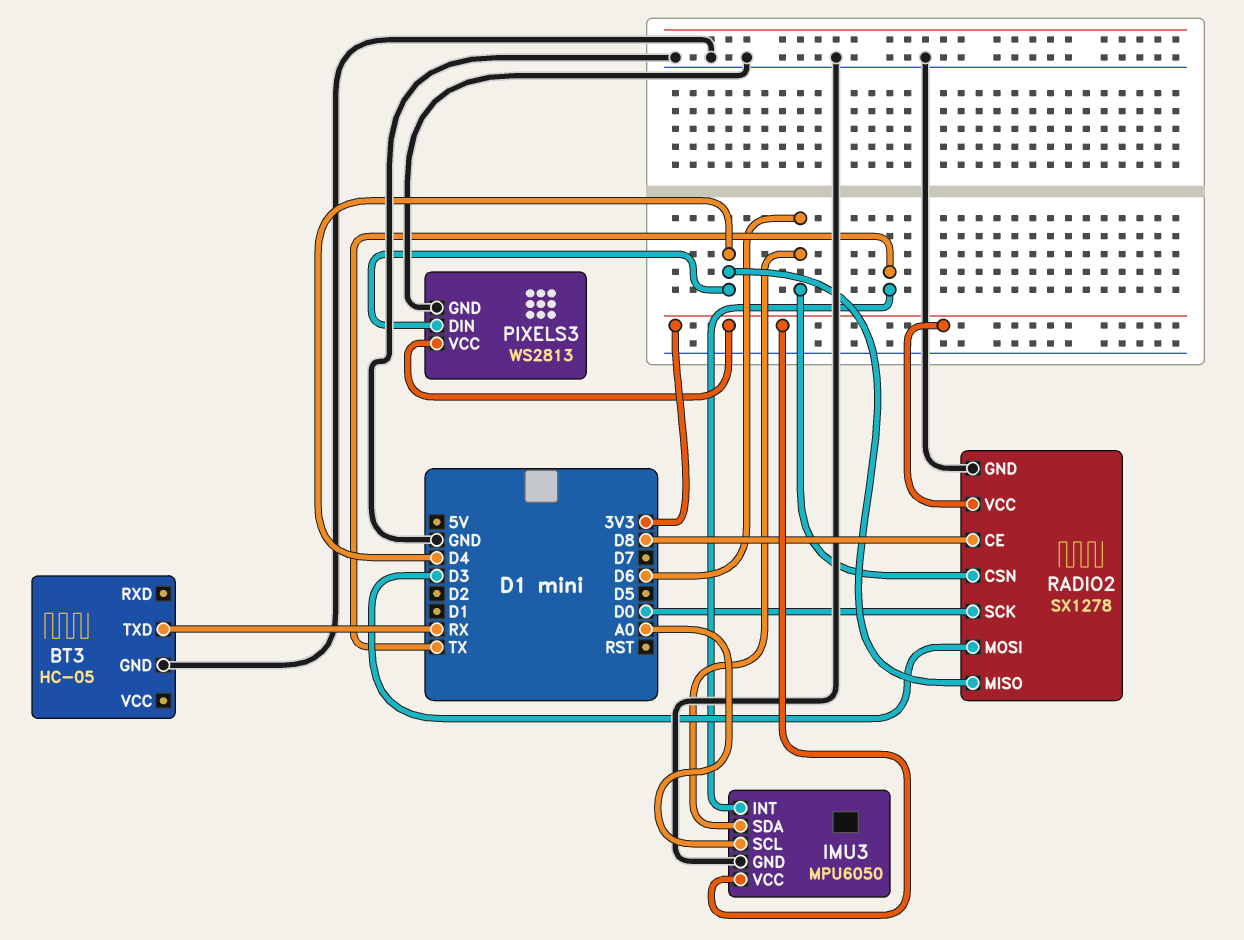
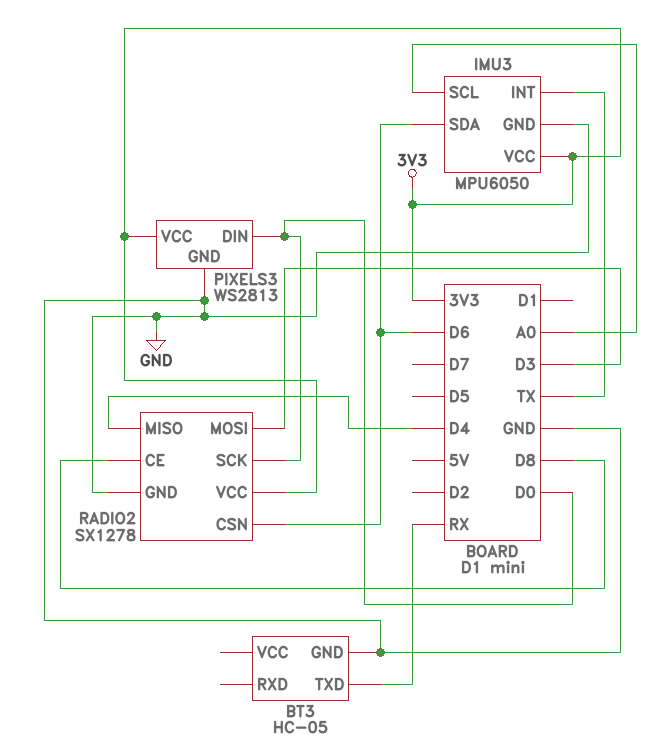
PIXELS3 pin DIN: D4 -> D0

